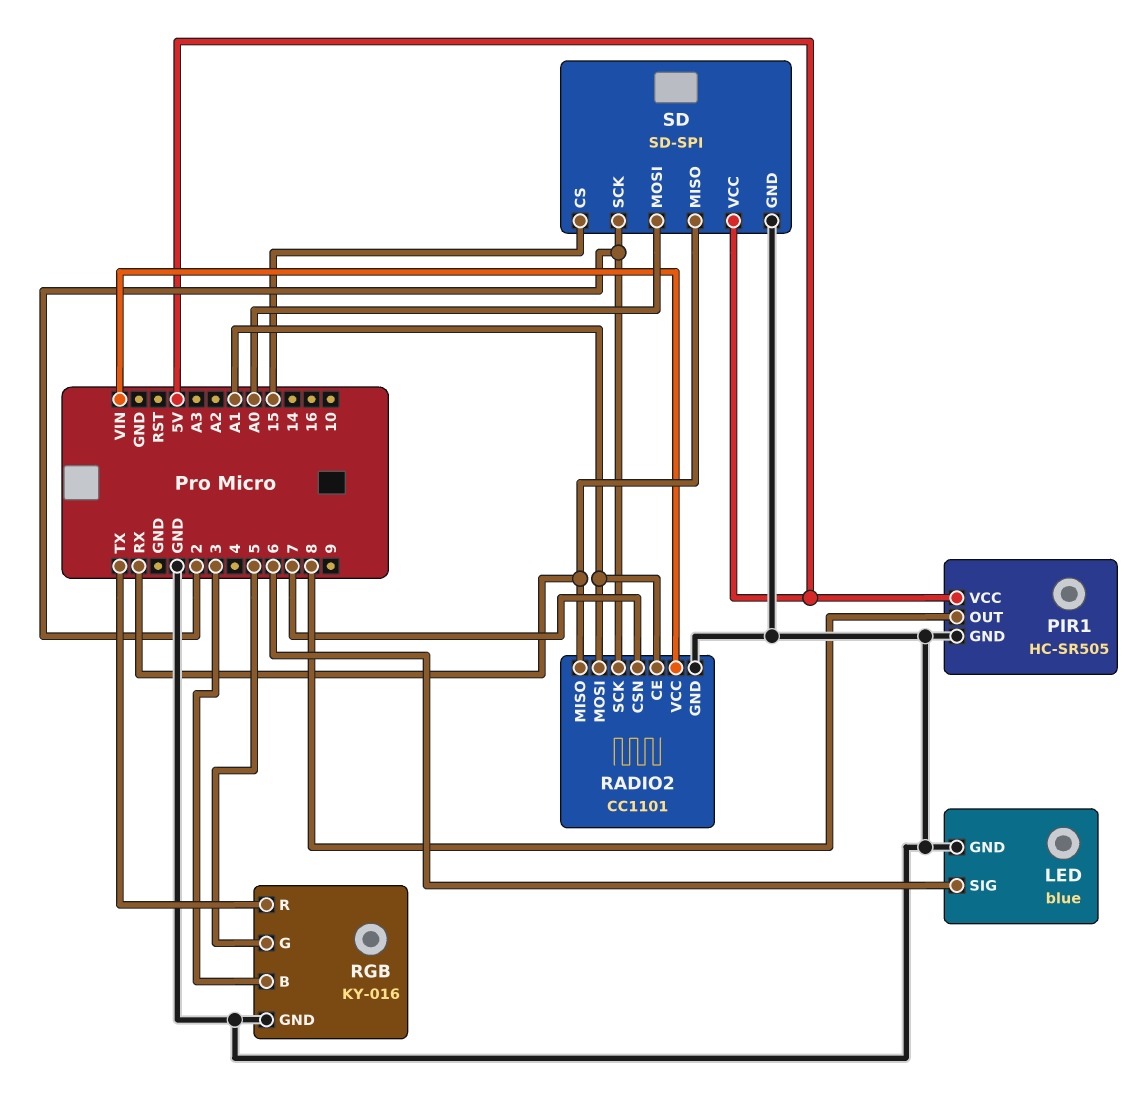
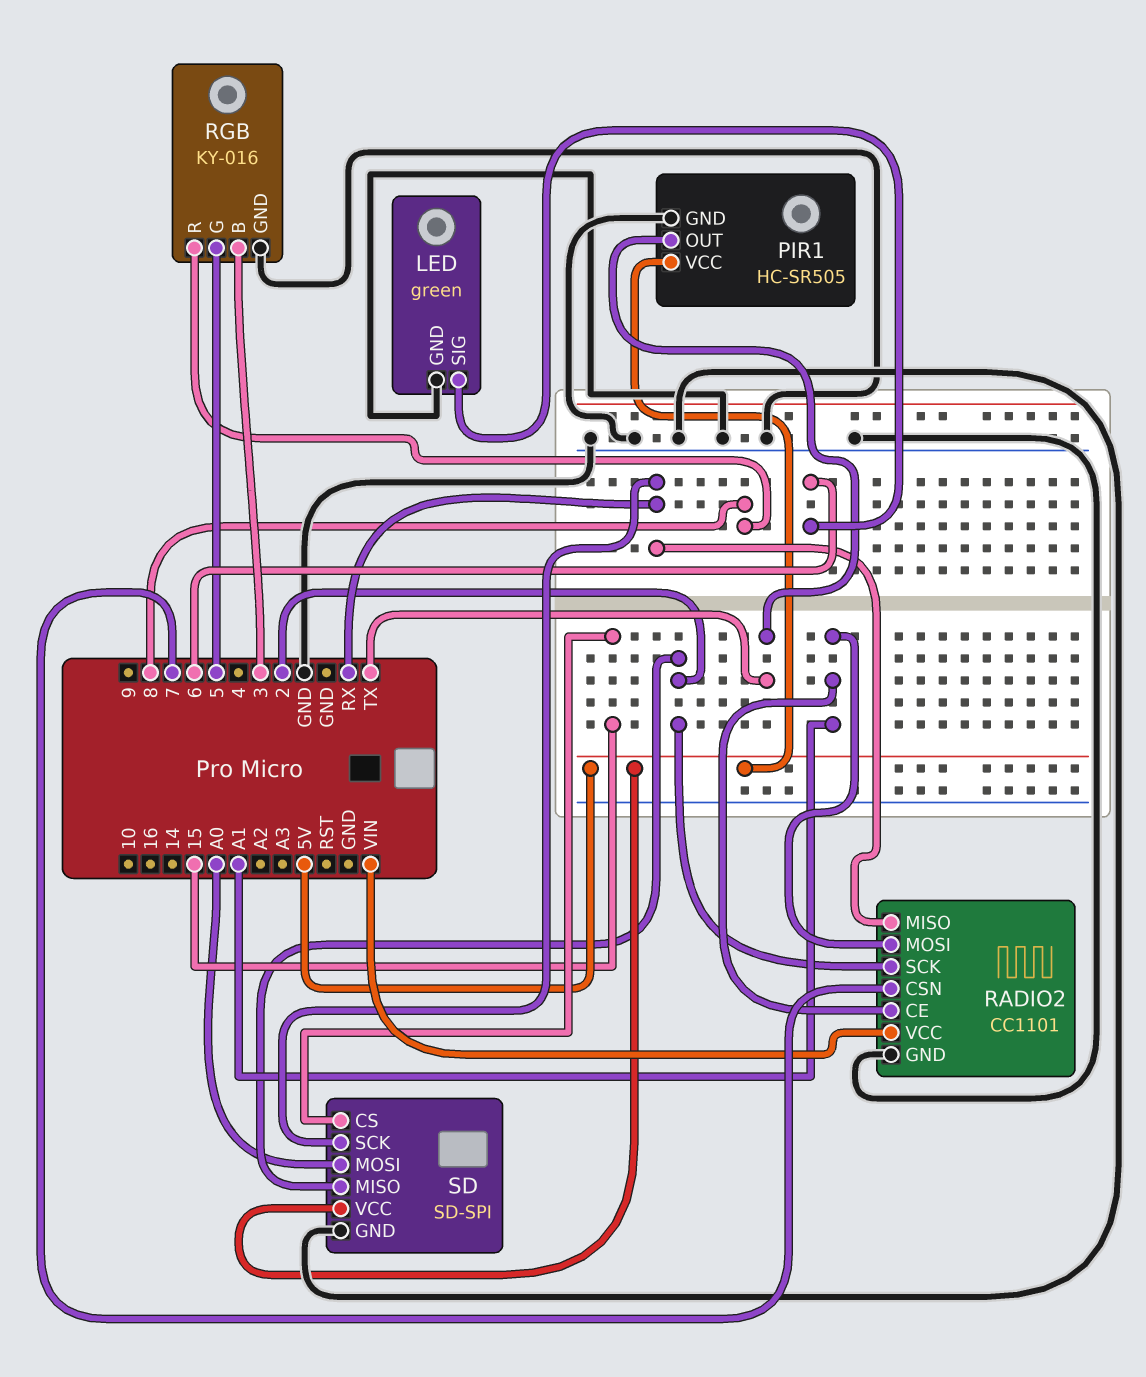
LED: blue -> green
PIR1 pin OUT: 8 -> TX
RGB pin R: TX -> 8
SD pin MISO: RX -> 2
SD pin SCK: 2 -> RX

